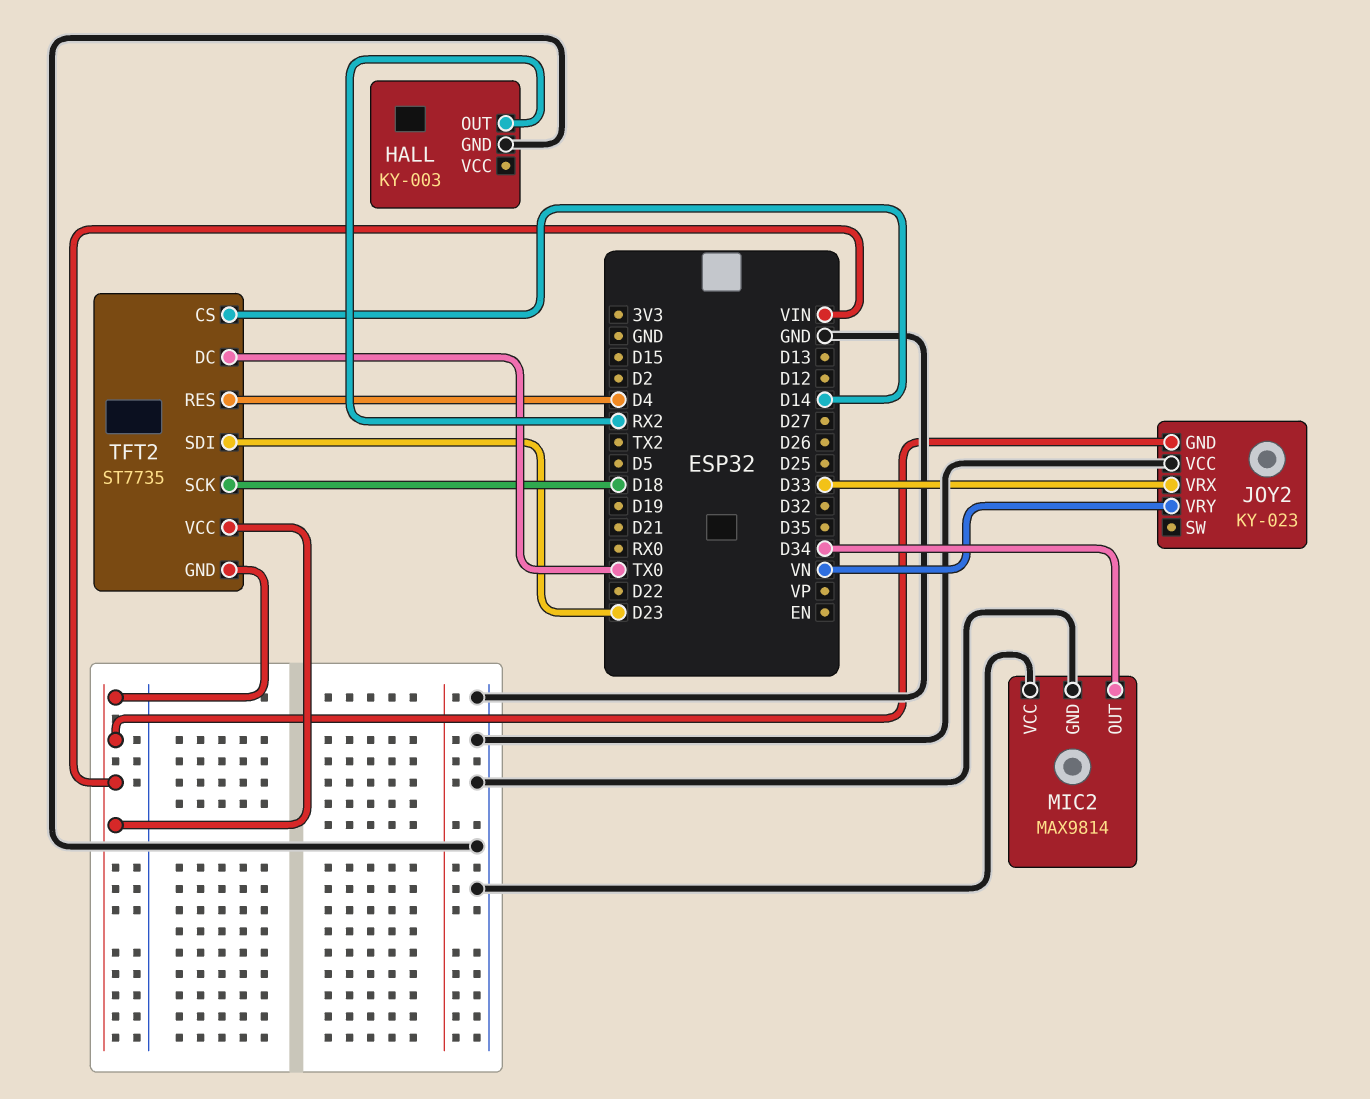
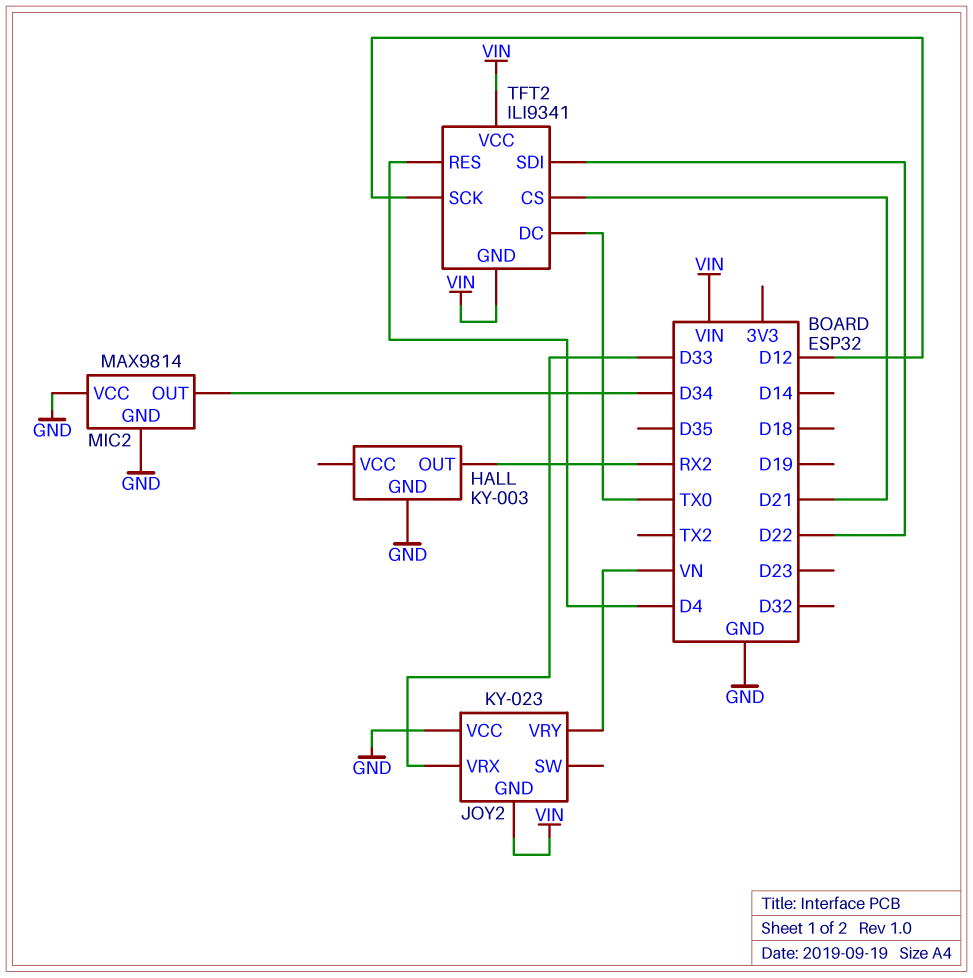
TFT2: ST7735 -> ILI9341
TFT2 pin CS: D14 -> D21
TFT2 pin SCK: D18 -> D12
TFT2 pin SDI: D23 -> D22

